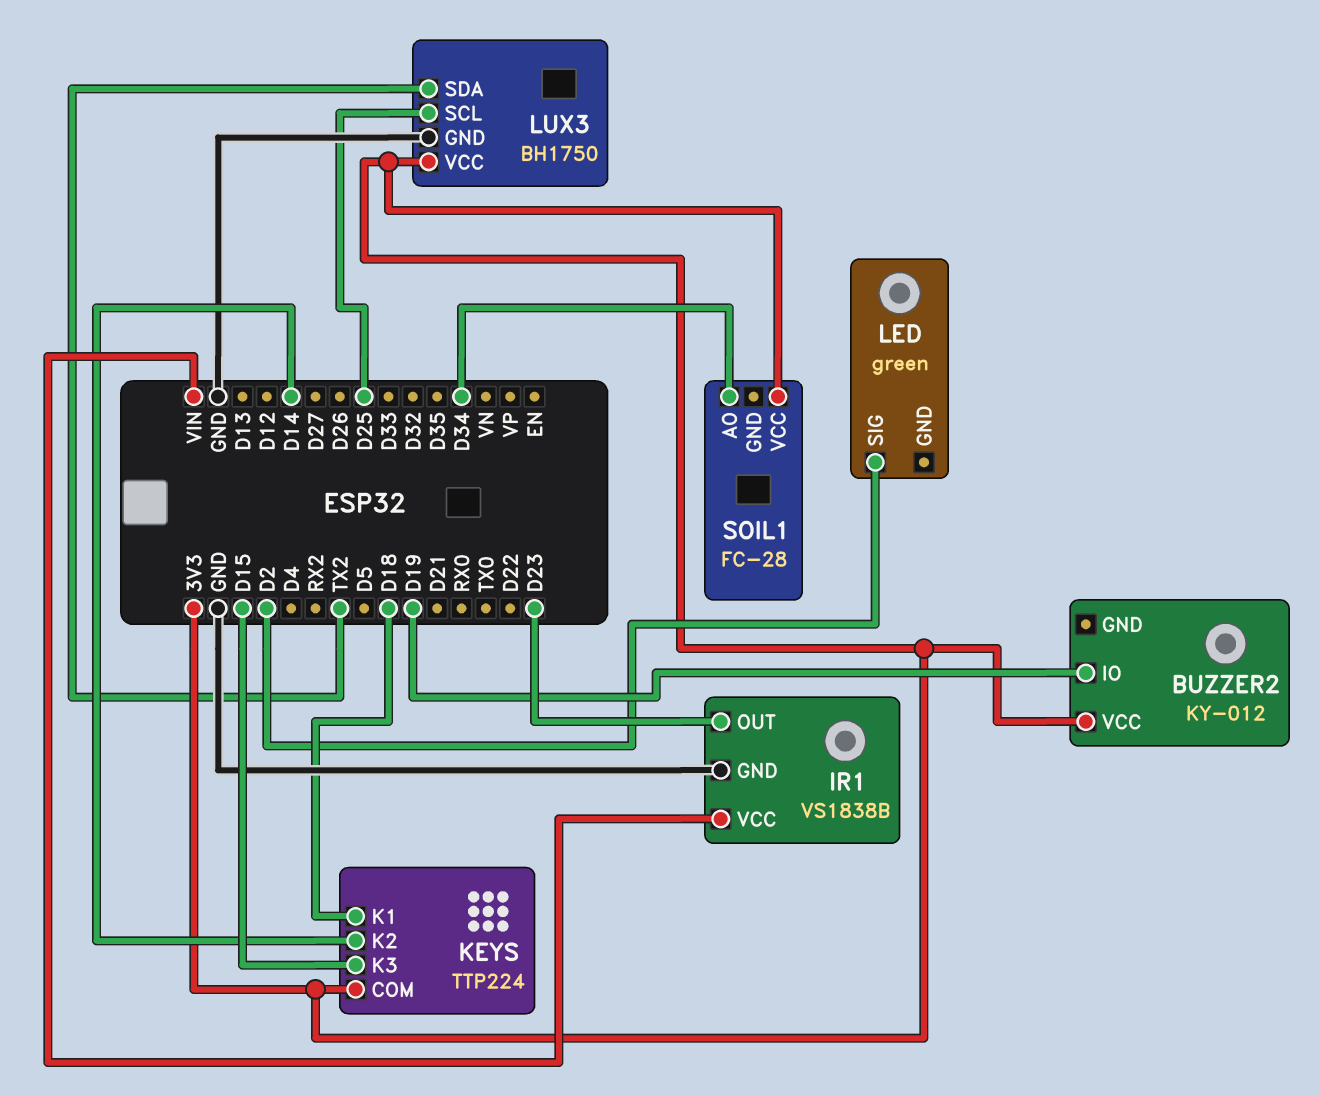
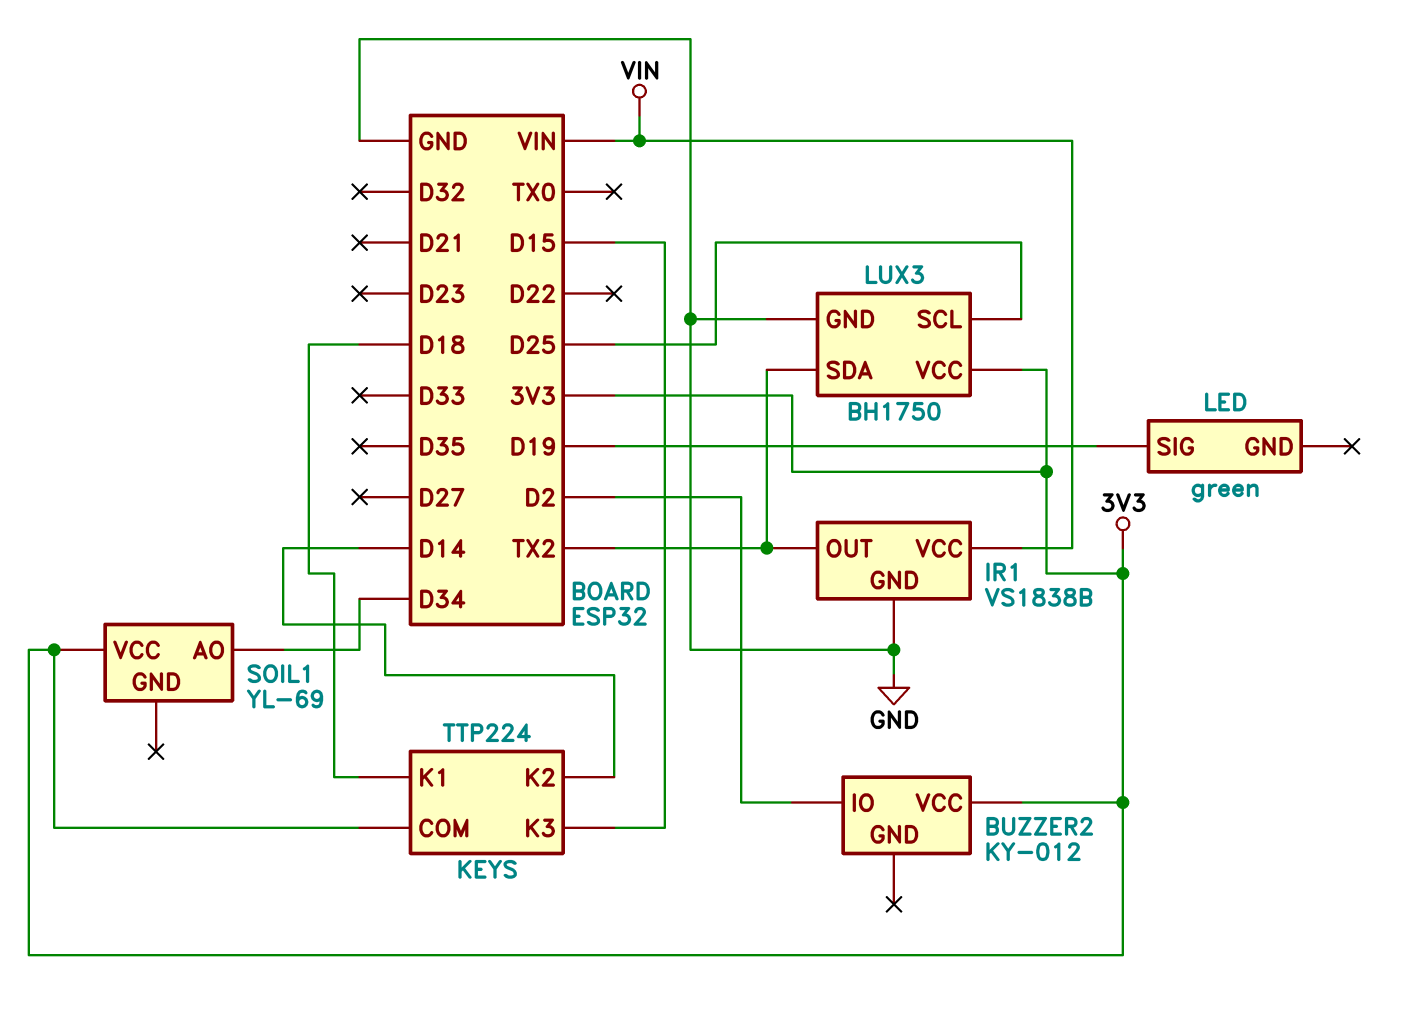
BUZZER2 pin IO: D19 -> D2
IR1 pin OUT: D23 -> TX2
LED pin SIG: D2 -> D19
SOIL1: FC-28 -> YL-69

